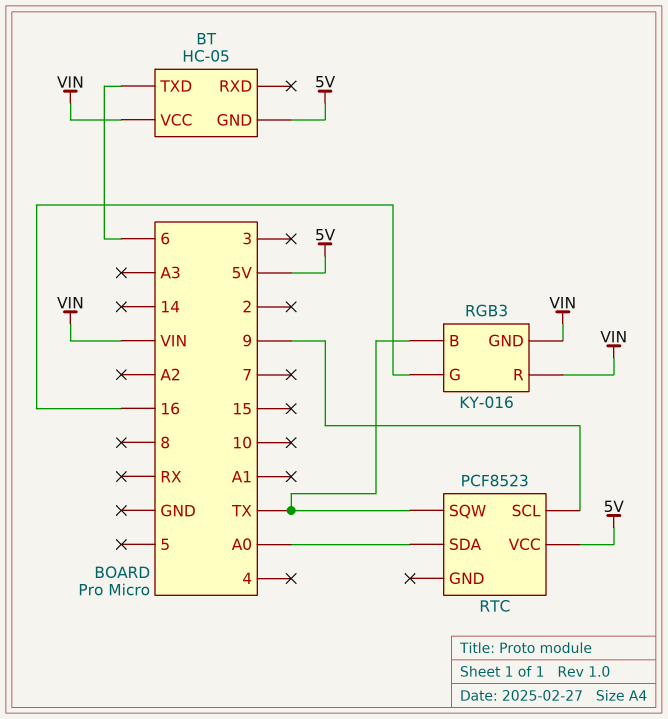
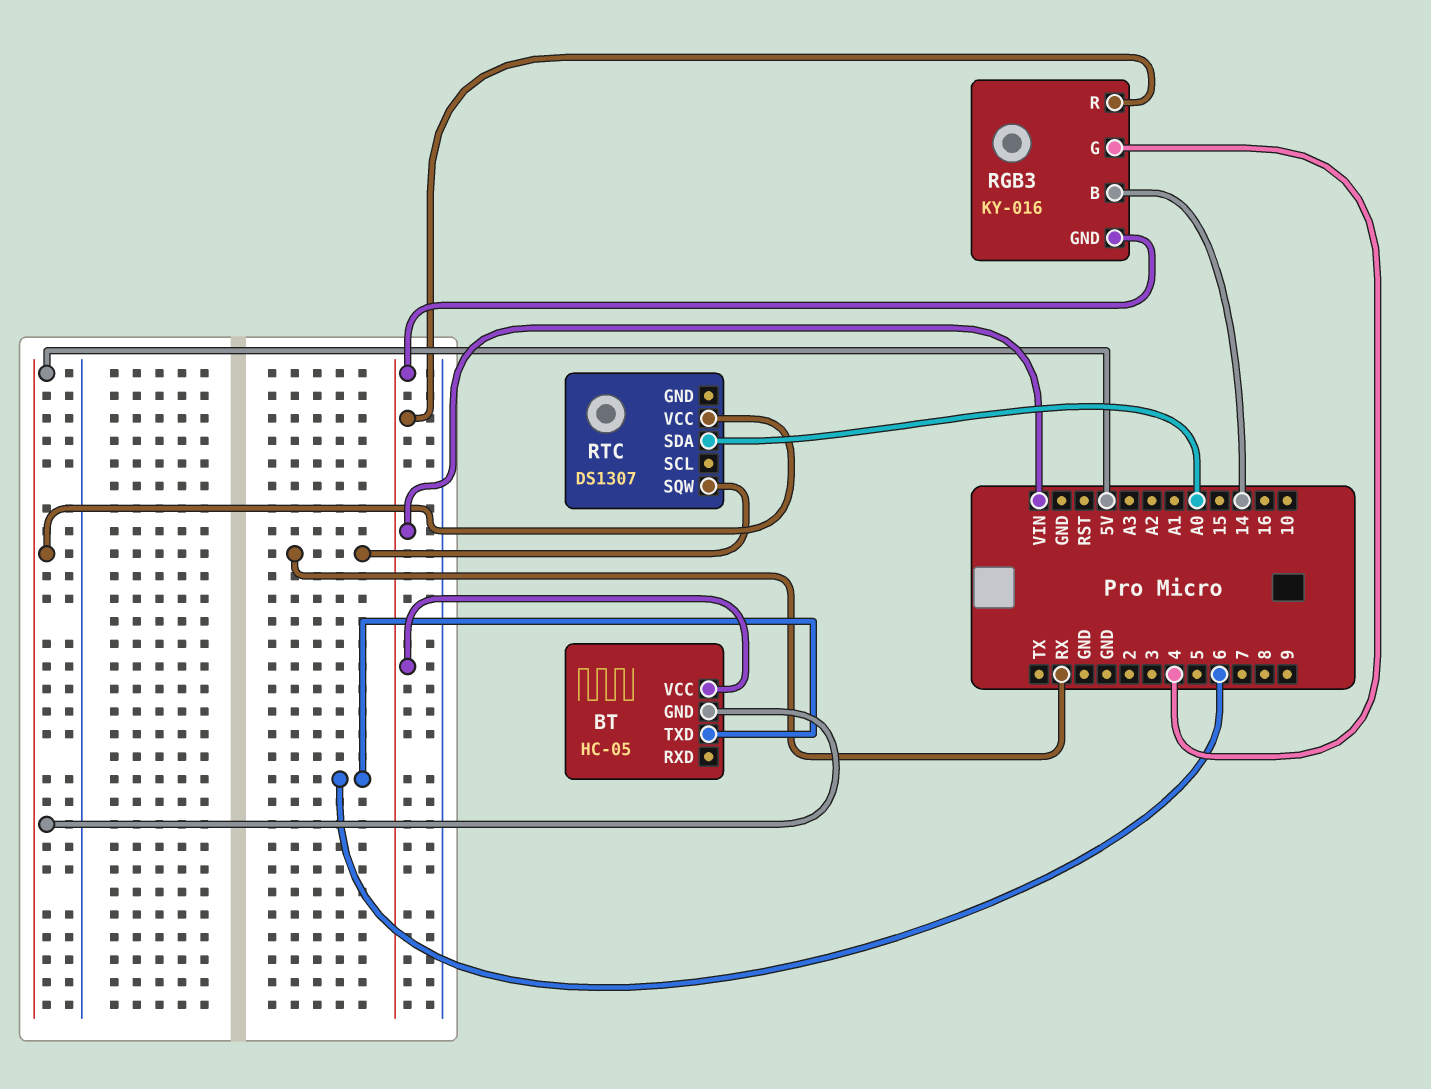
RGB3 pin B: TX -> 14
RGB3 pin G: 16 -> 4
RTC: PCF8523 -> DS1307
RTC pin SCL: 9 -> none
RTC pin SQW: TX -> RX

